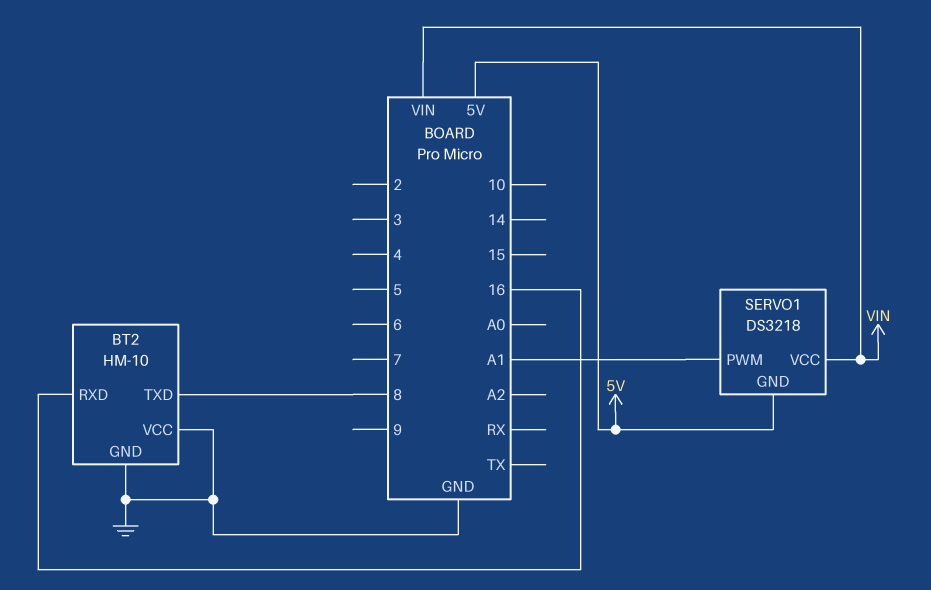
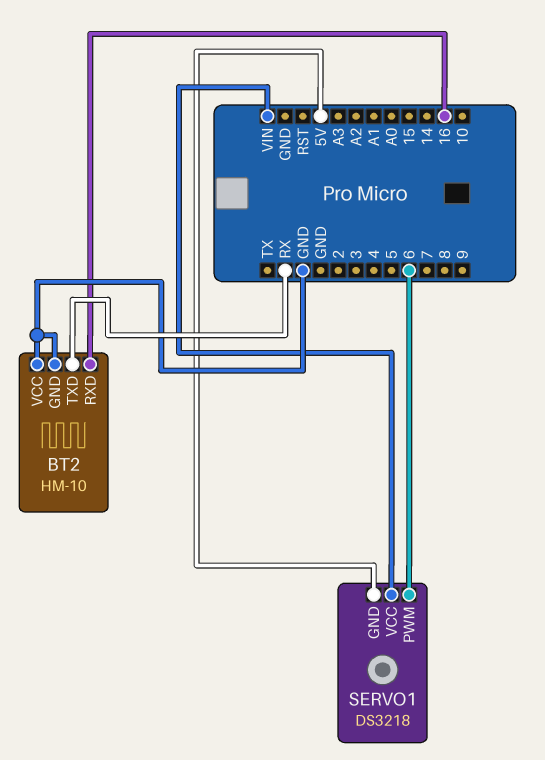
BT2 pin TXD: 8 -> RX
SERVO1 pin PWM: A1 -> 6

